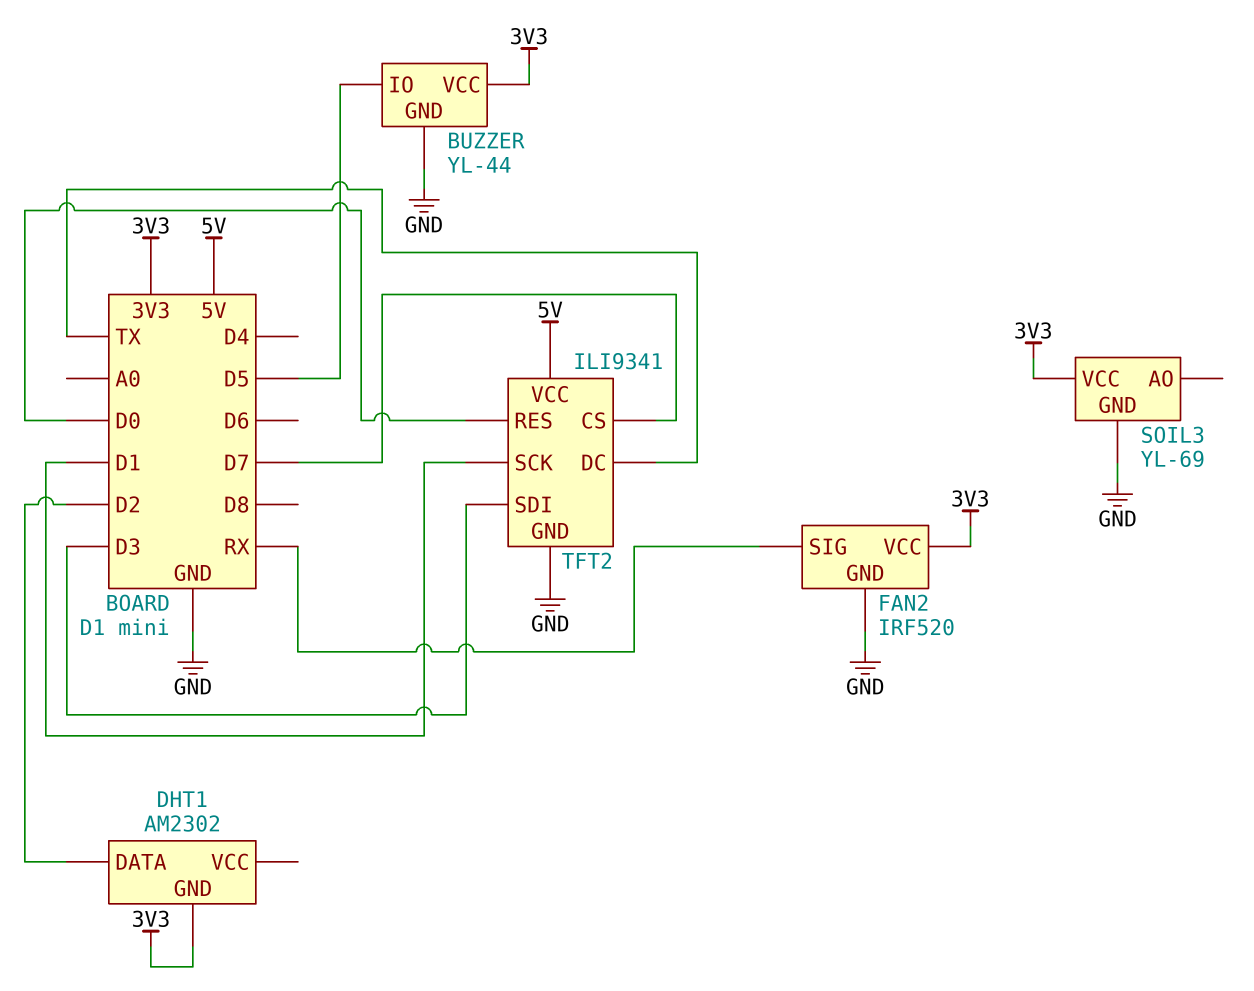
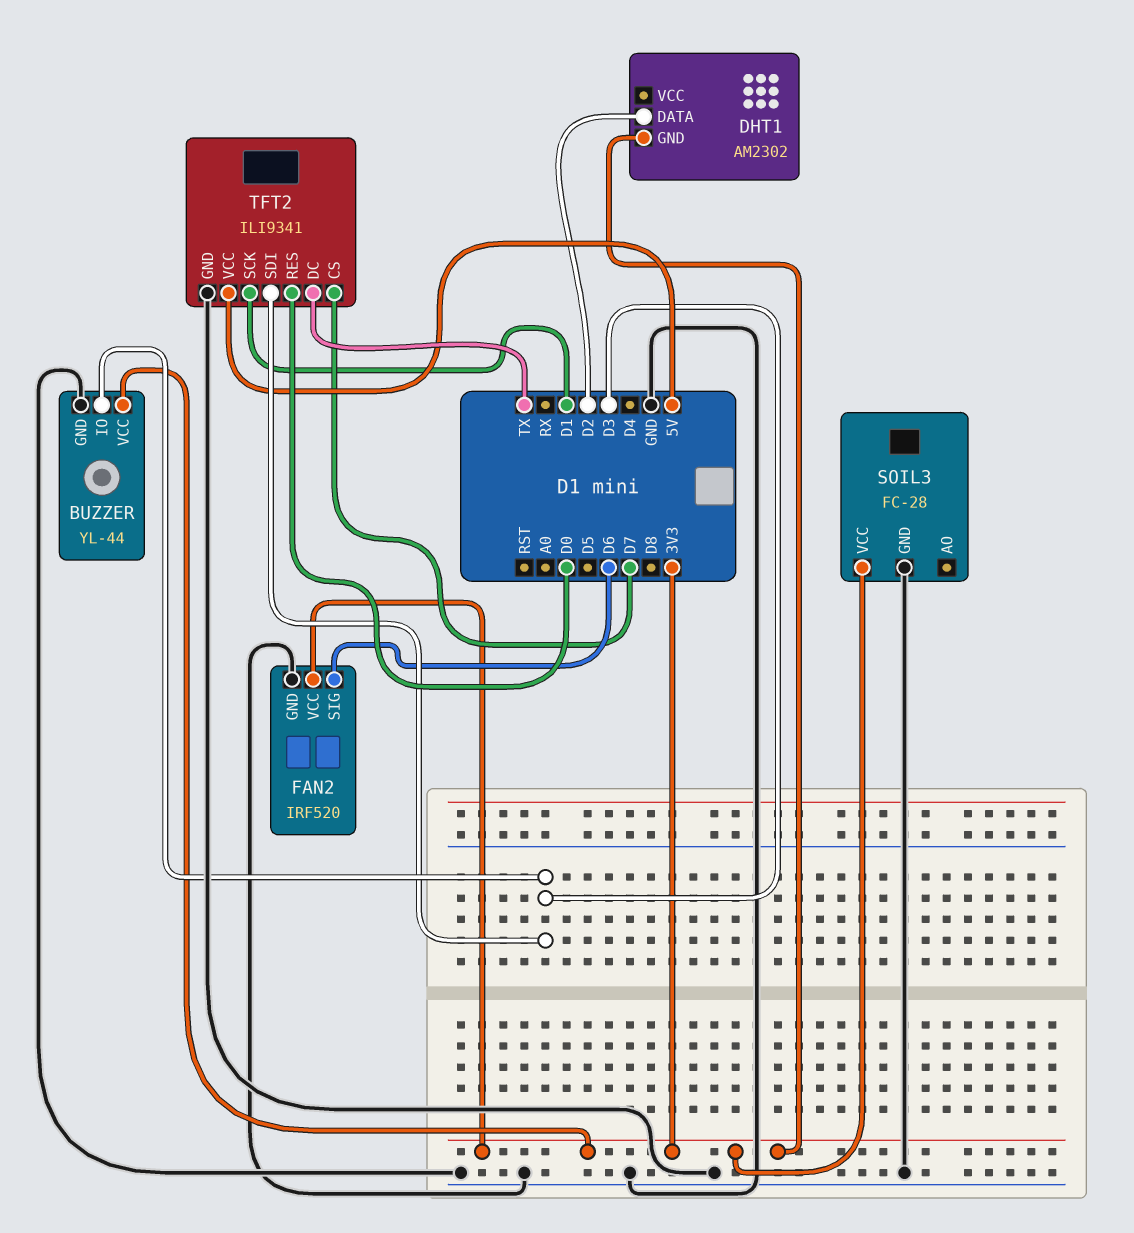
BUZZER pin IO: D5 -> D3
FAN2 pin SIG: RX -> D6
SOIL3: YL-69 -> FC-28

